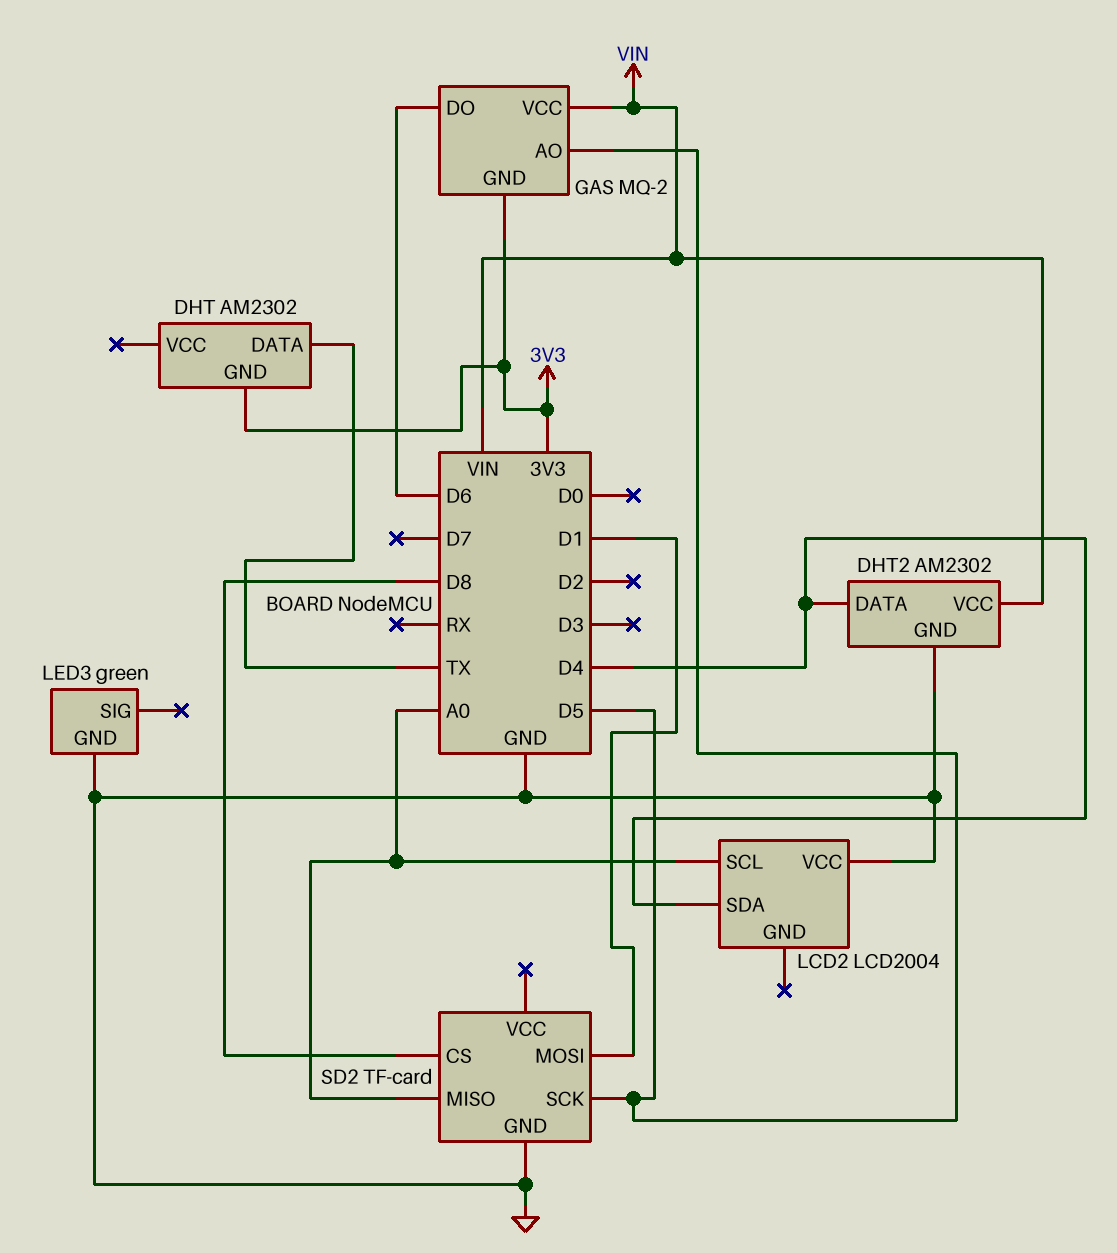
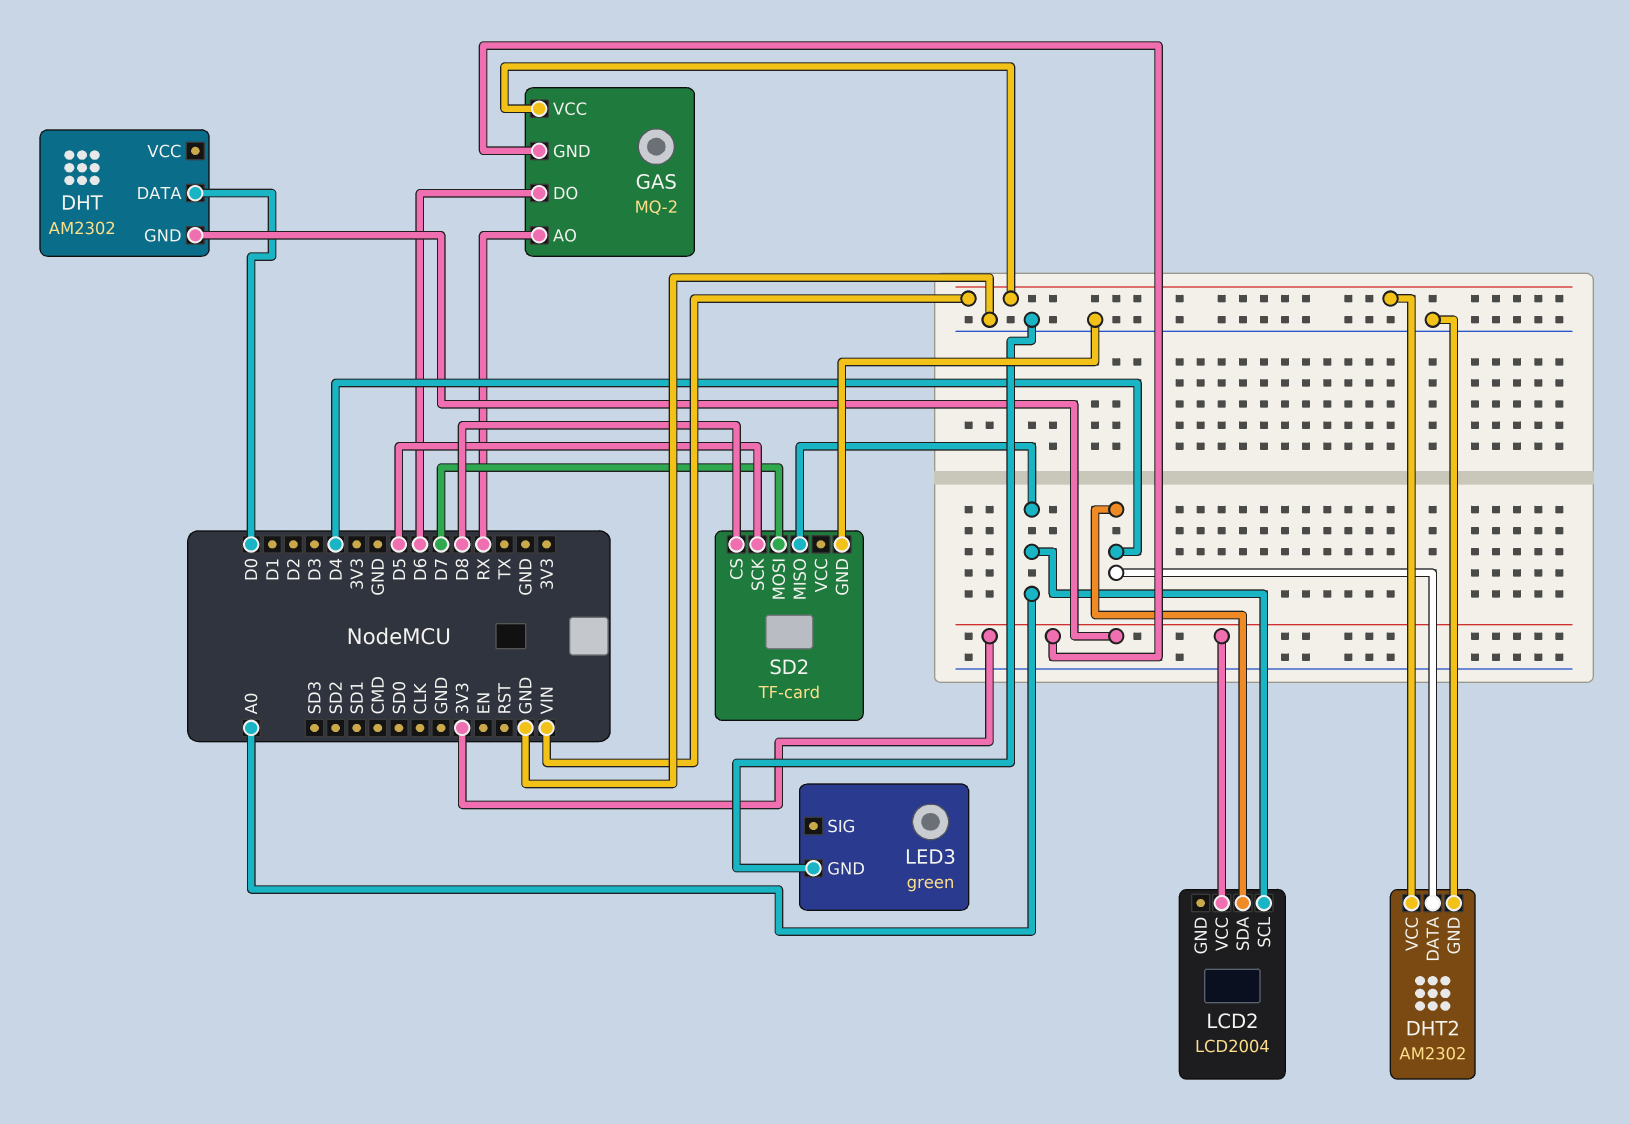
DHT pin DATA: TX -> D0
GAS pin AO: D5 -> RX
LCD2 pin VCC: GND -> 3V3
SD2 pin MOSI: D1 -> D7

